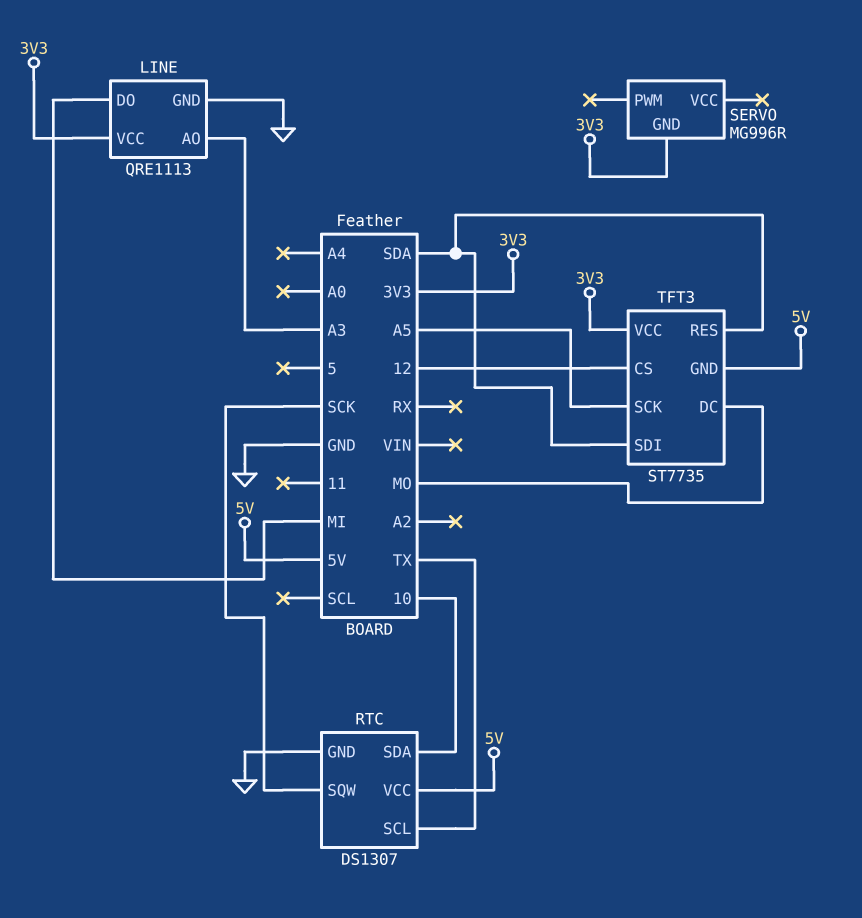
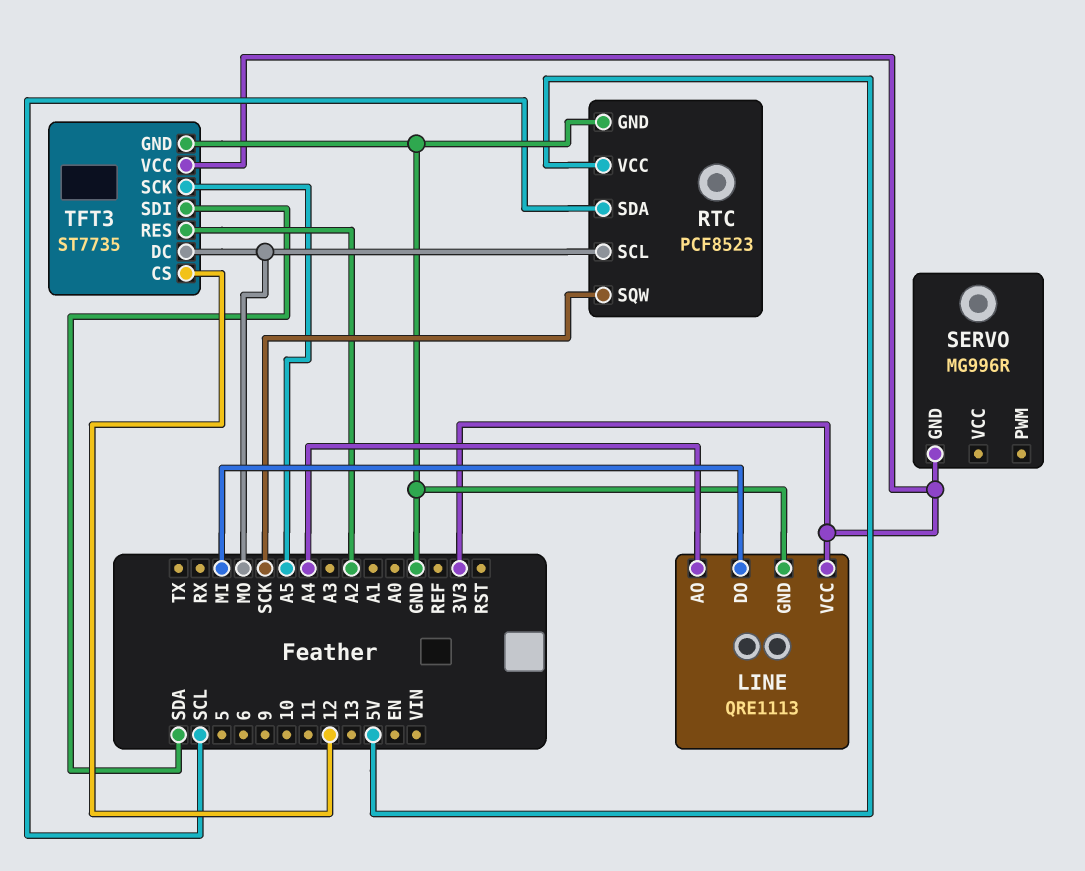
LINE pin AO: A3 -> A4
RTC: DS1307 -> PCF8523
RTC pin SCL: TX -> MO
RTC pin SDA: 10 -> SCL
TFT3 pin GND: 5V -> GND
TFT3 pin RES: SDA -> A2

